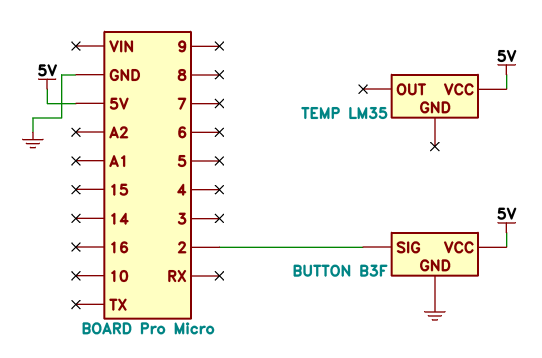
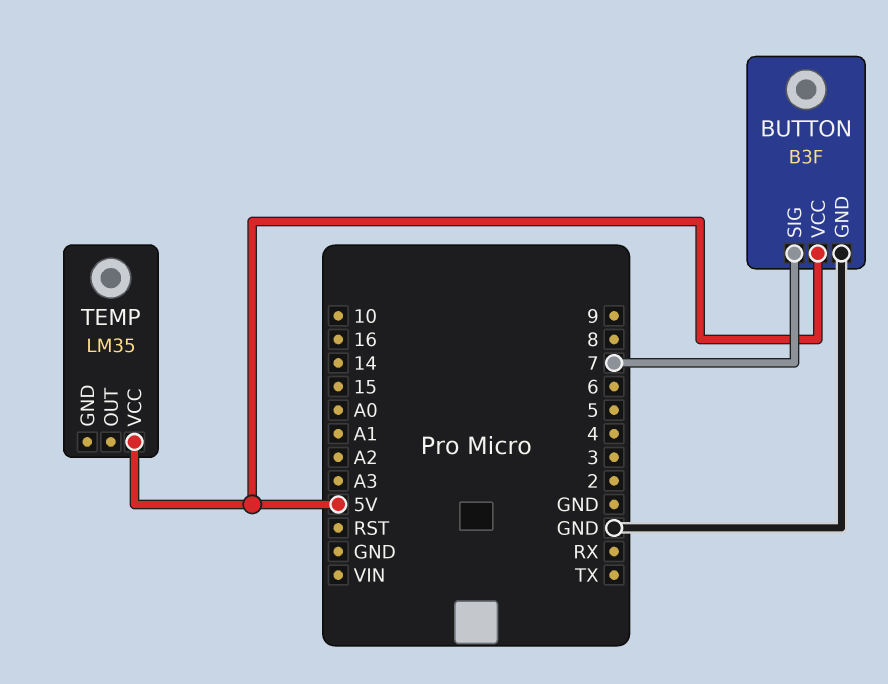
BUTTON pin SIG: 2 -> 7

